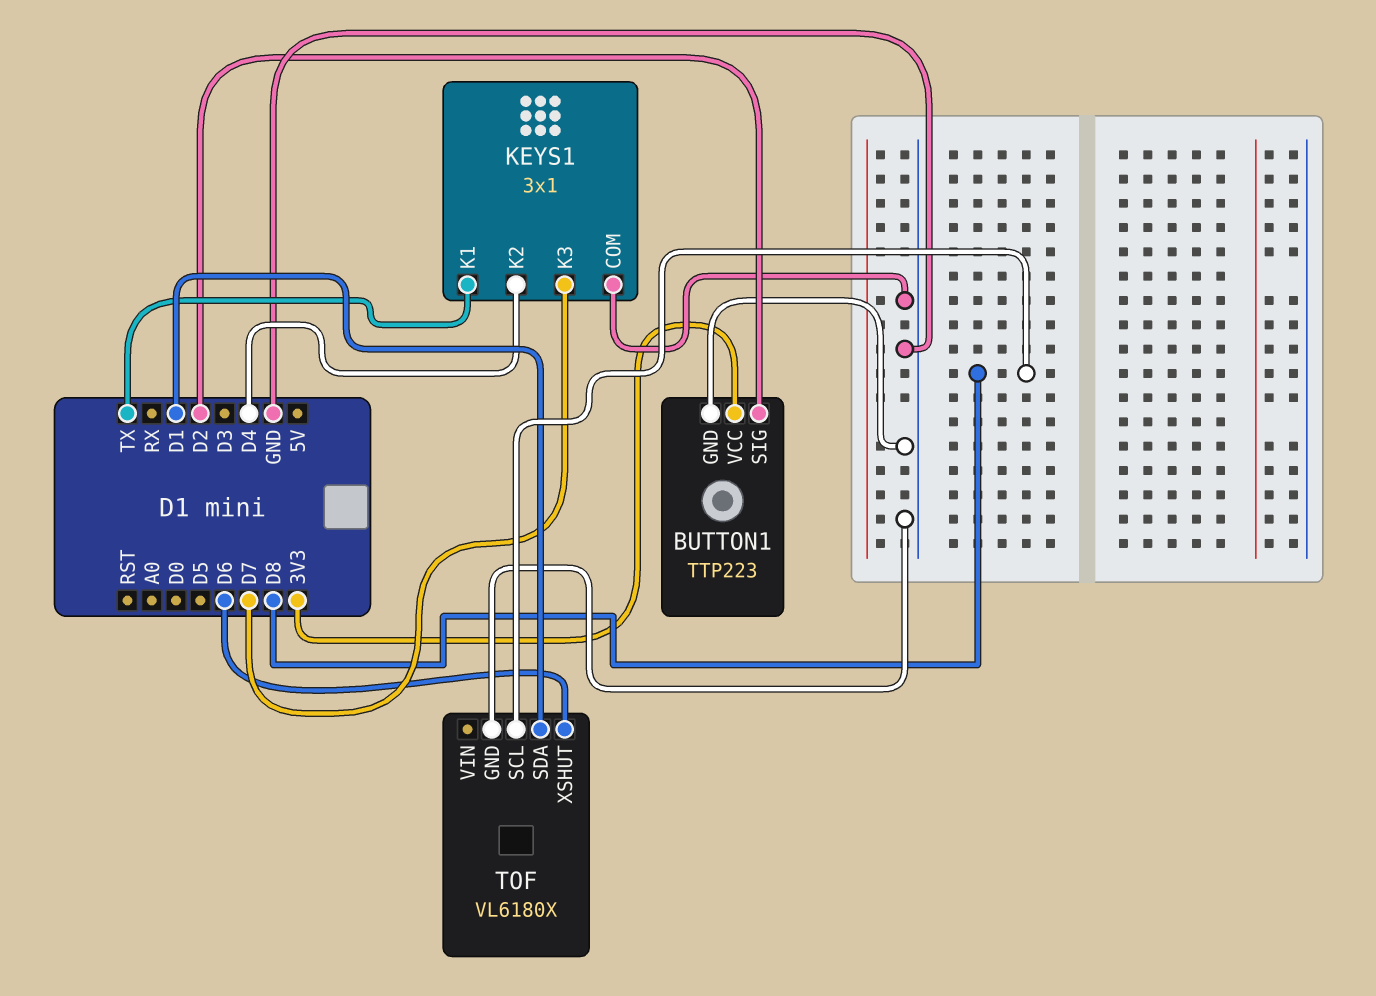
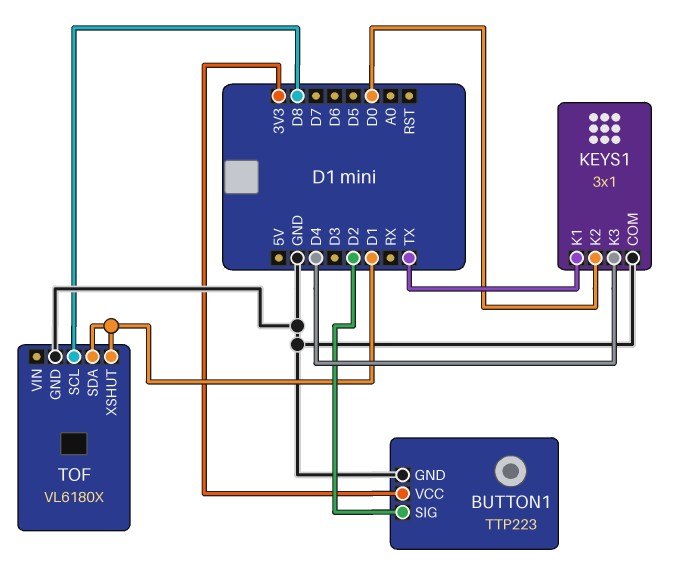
KEYS1 pin K2: D4 -> D0
KEYS1 pin K3: D7 -> D4
TOF pin XSHUT: D6 -> D1

